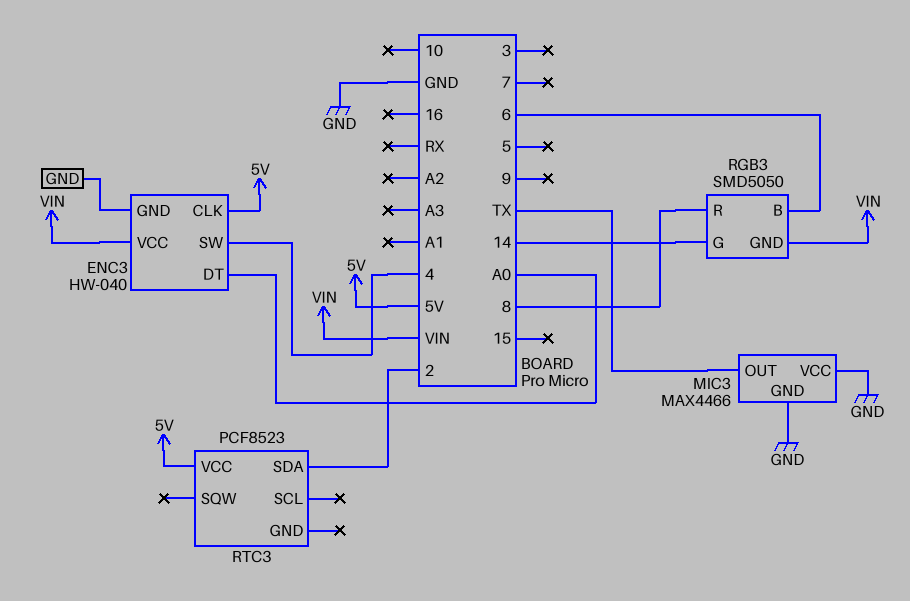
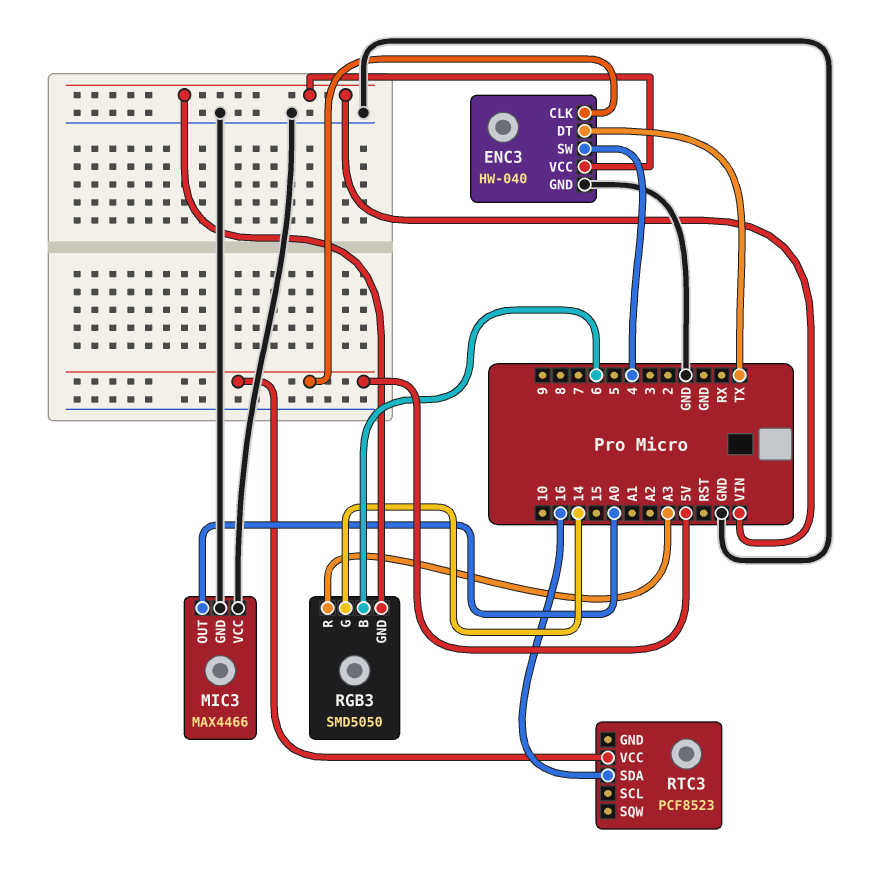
ENC3 pin DT: A0 -> TX
MIC3 pin OUT: TX -> A0
RGB3 pin R: 8 -> A3
RTC3 pin SDA: 2 -> 16

